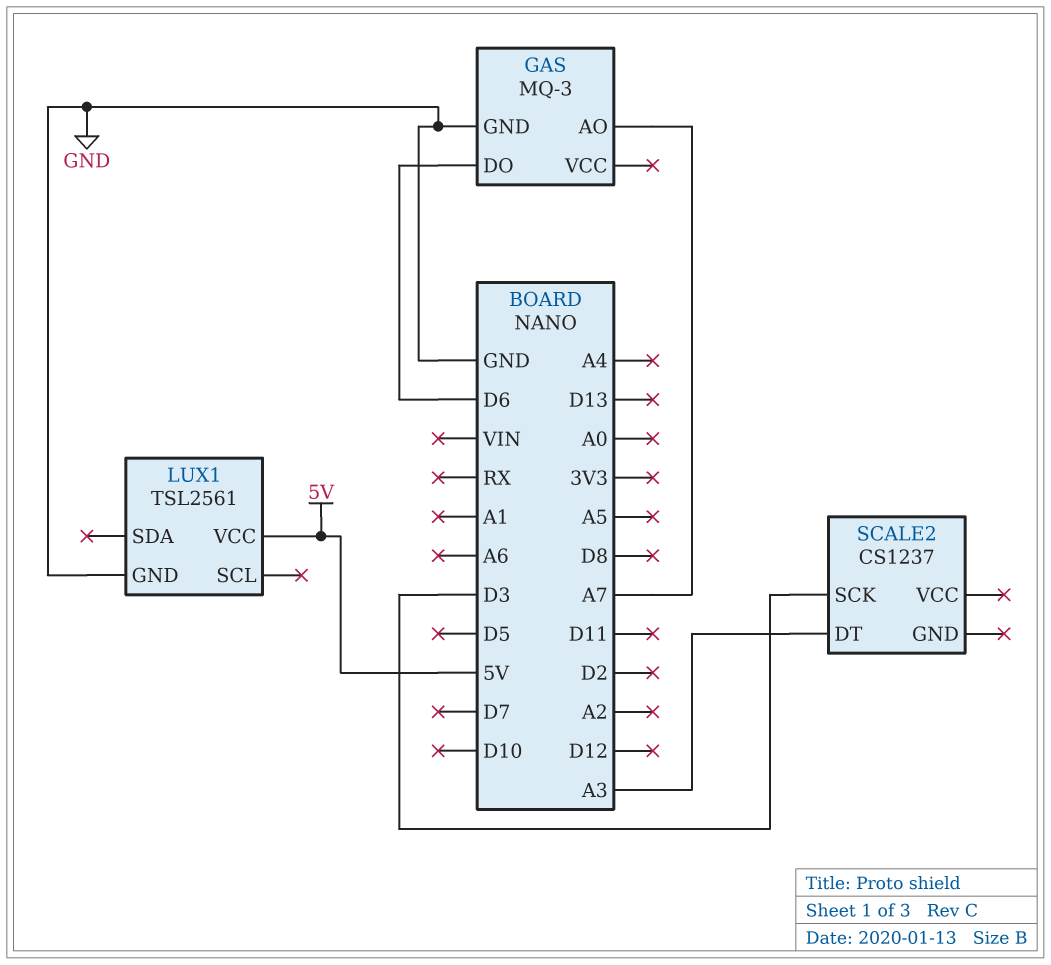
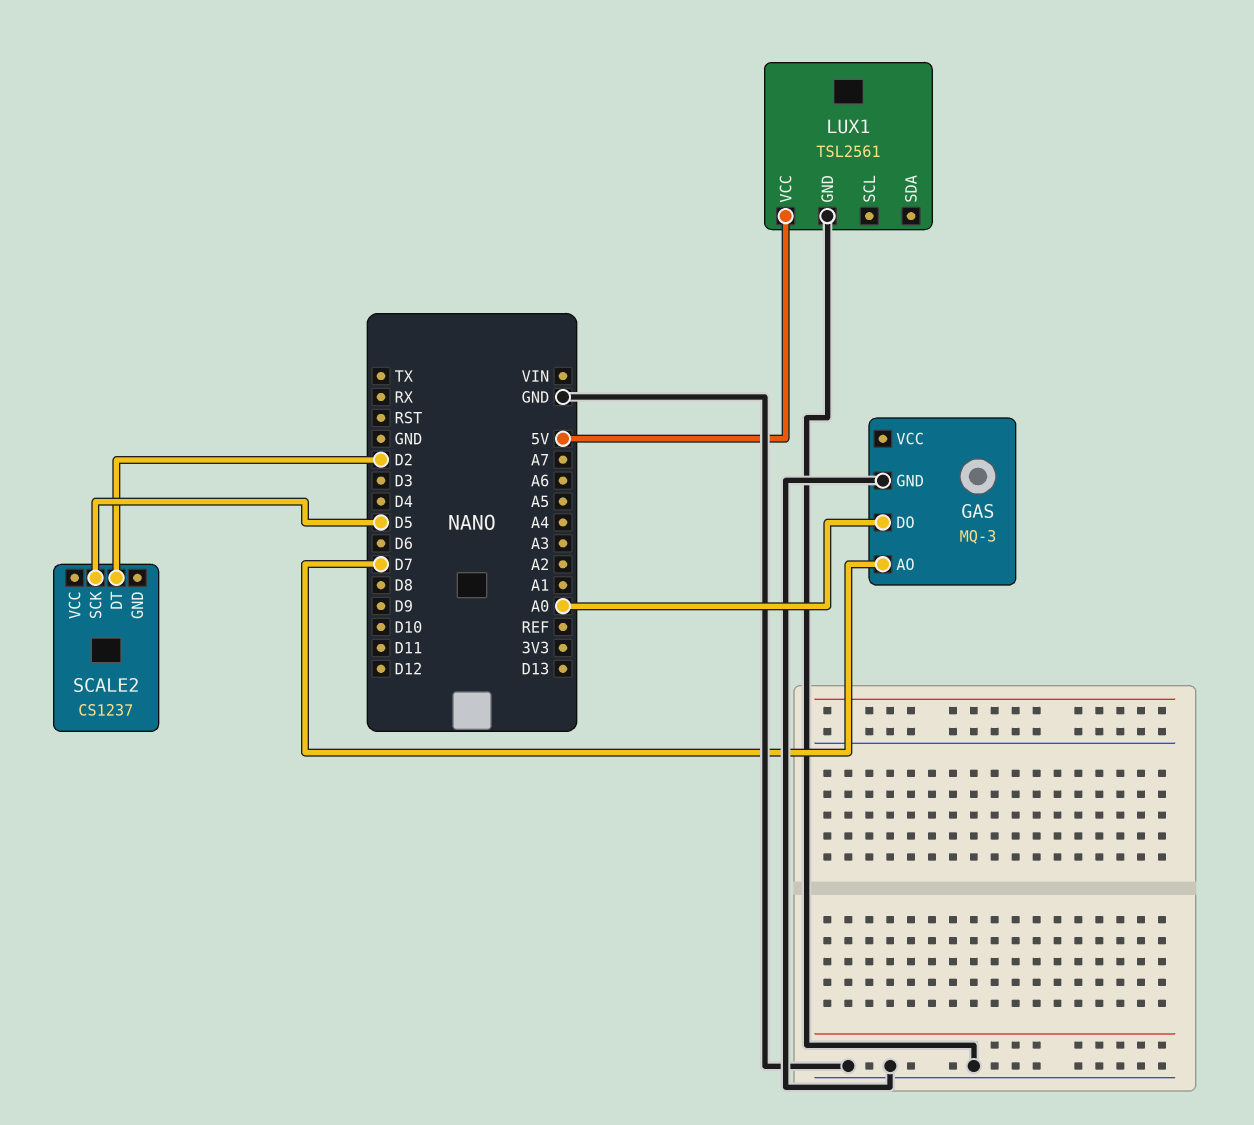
GAS pin AO: A7 -> D7
GAS pin DO: D6 -> A0
SCALE2 pin DT: A3 -> D2
SCALE2 pin SCK: D3 -> D5

